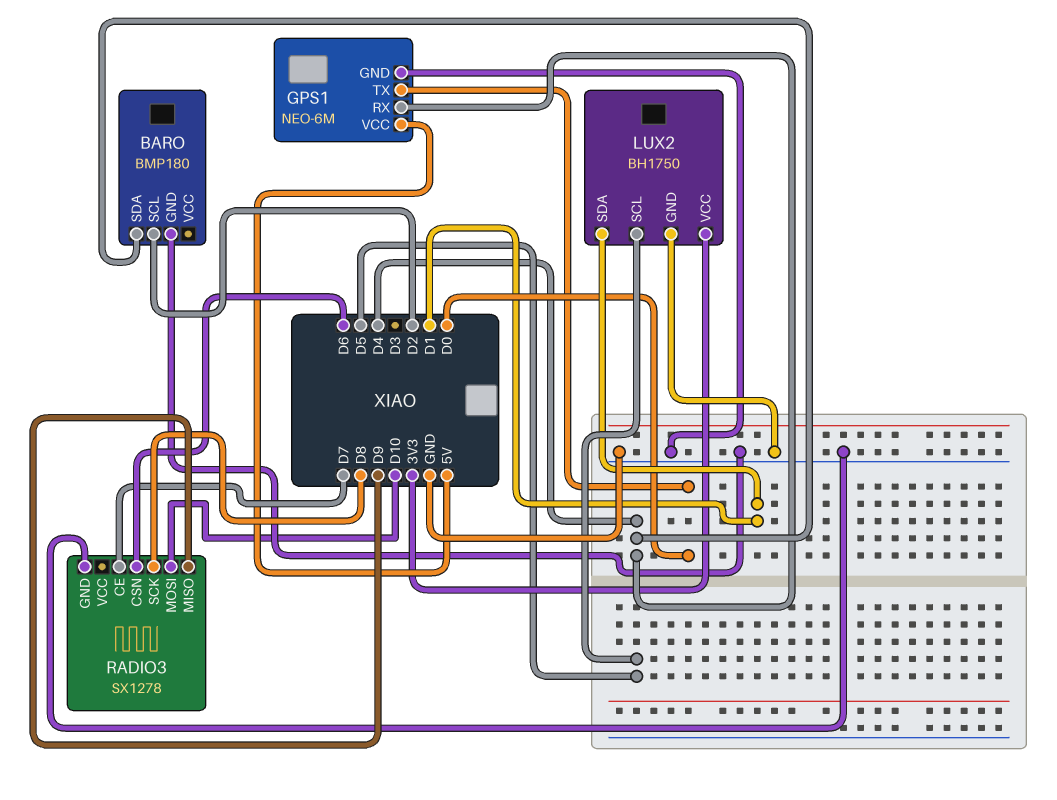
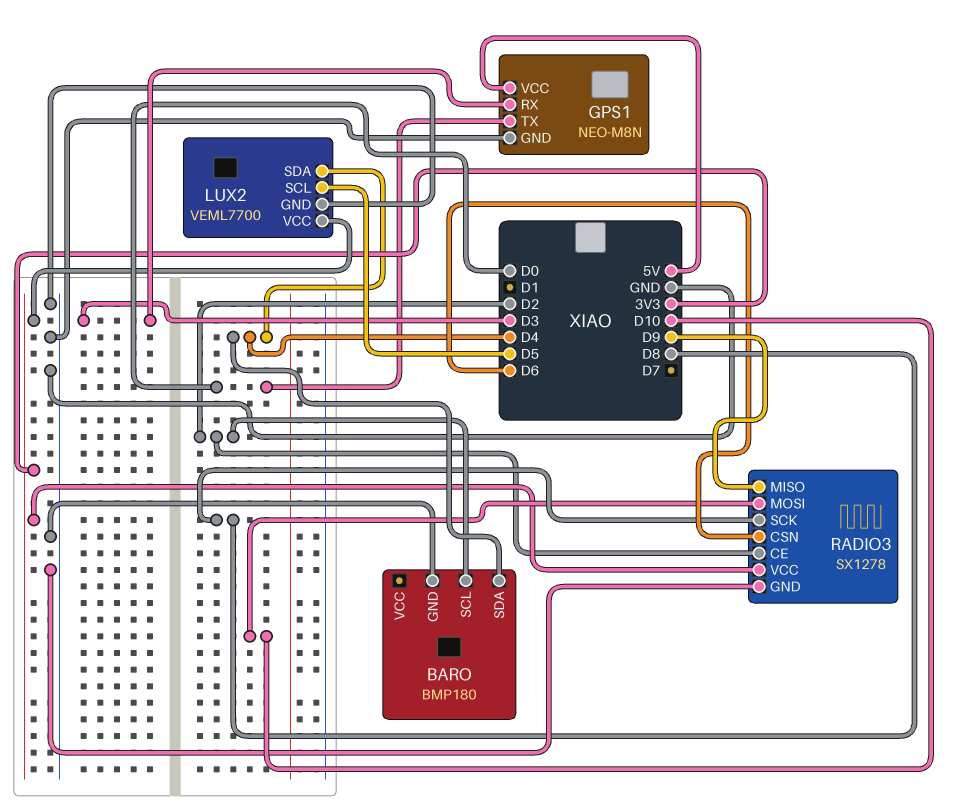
GPS1: NEO-6M -> NEO-M8N
GPS1 pin RX: D4 -> D3
LUX2: BH1750 -> VEML7700
LUX2 pin SDA: D1 -> D4
RADIO3 pin CE: D7 -> D2
RADIO3 pin VCC: none -> 3V3

